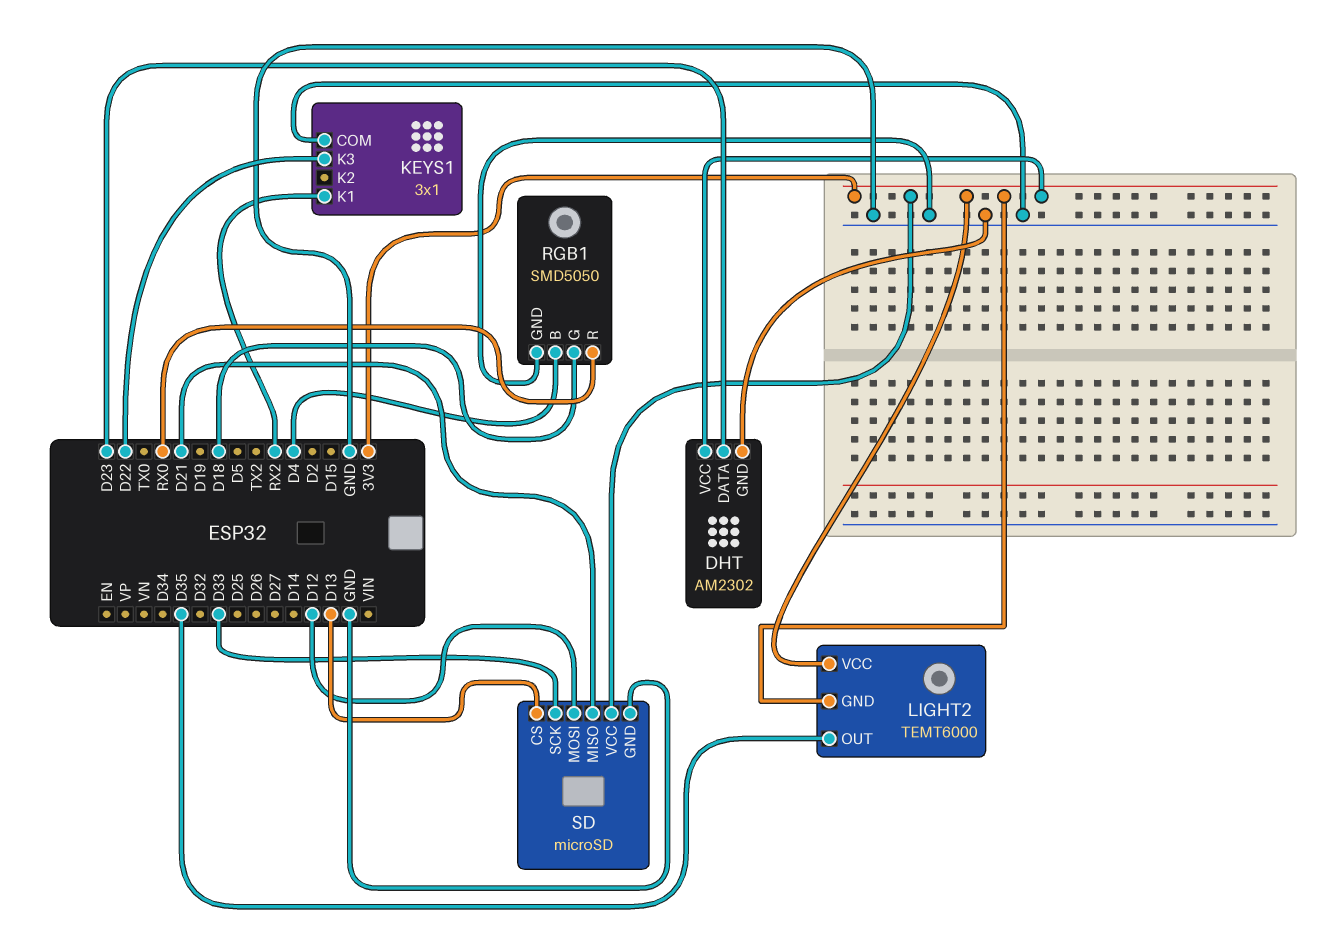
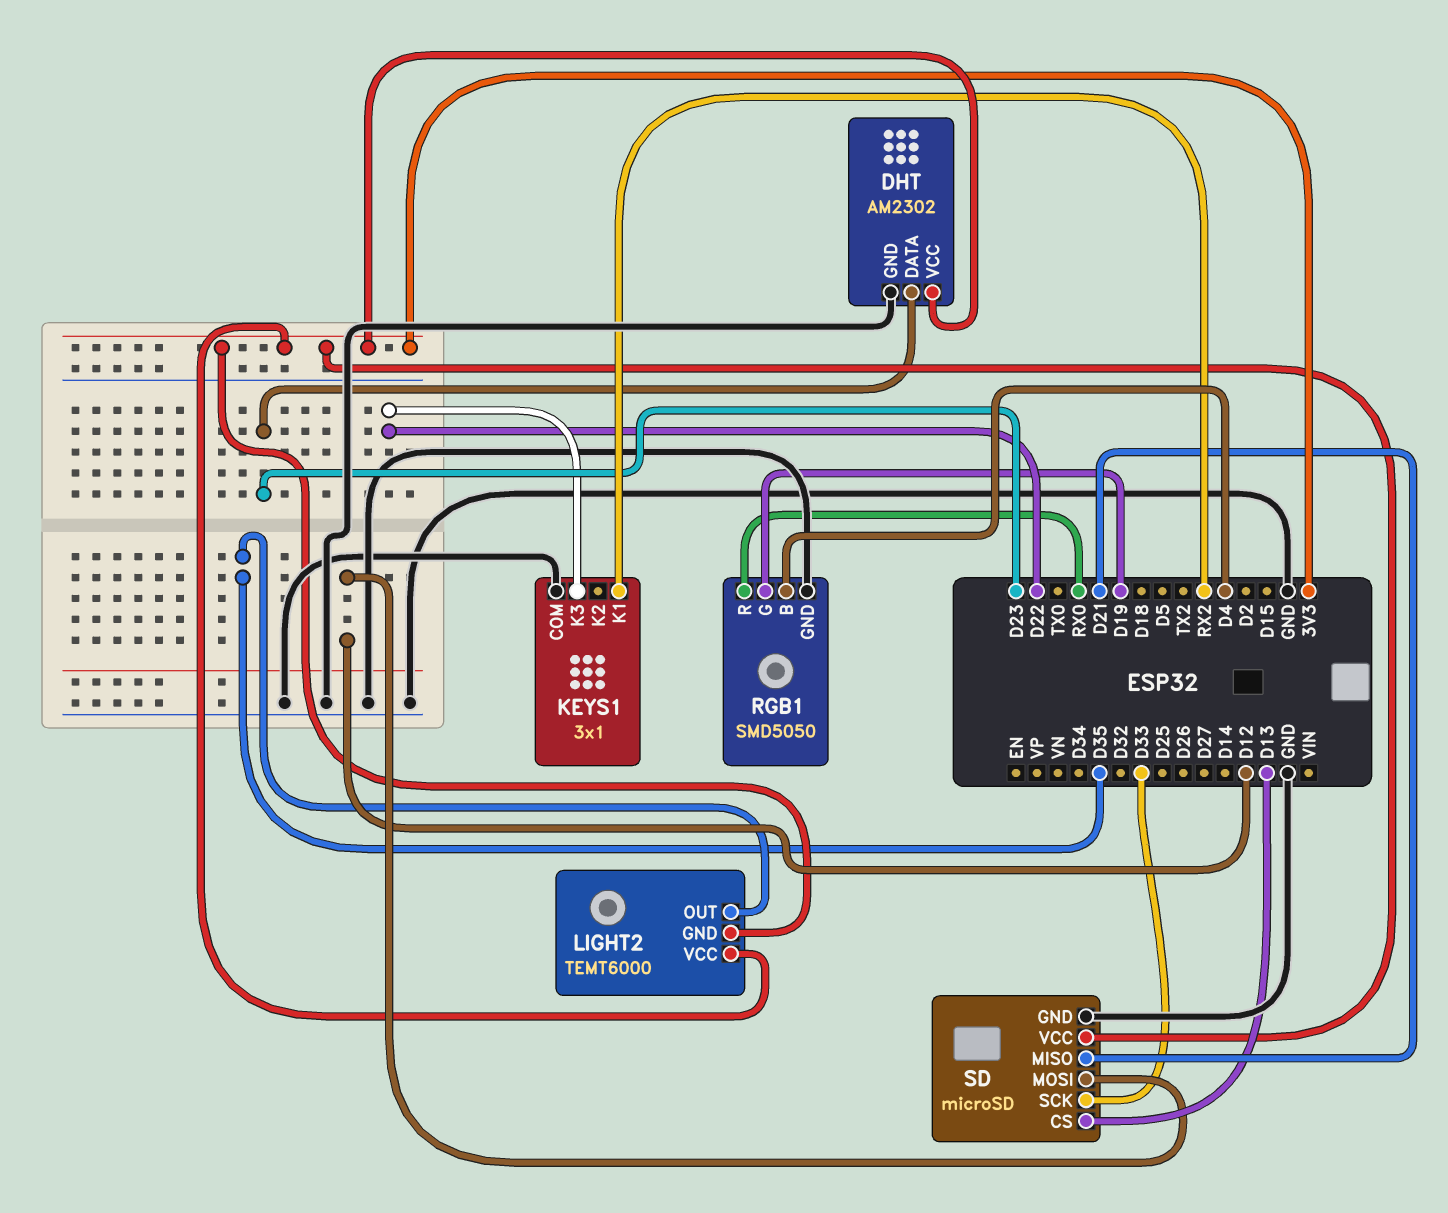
RGB1 pin G: D18 -> D19

